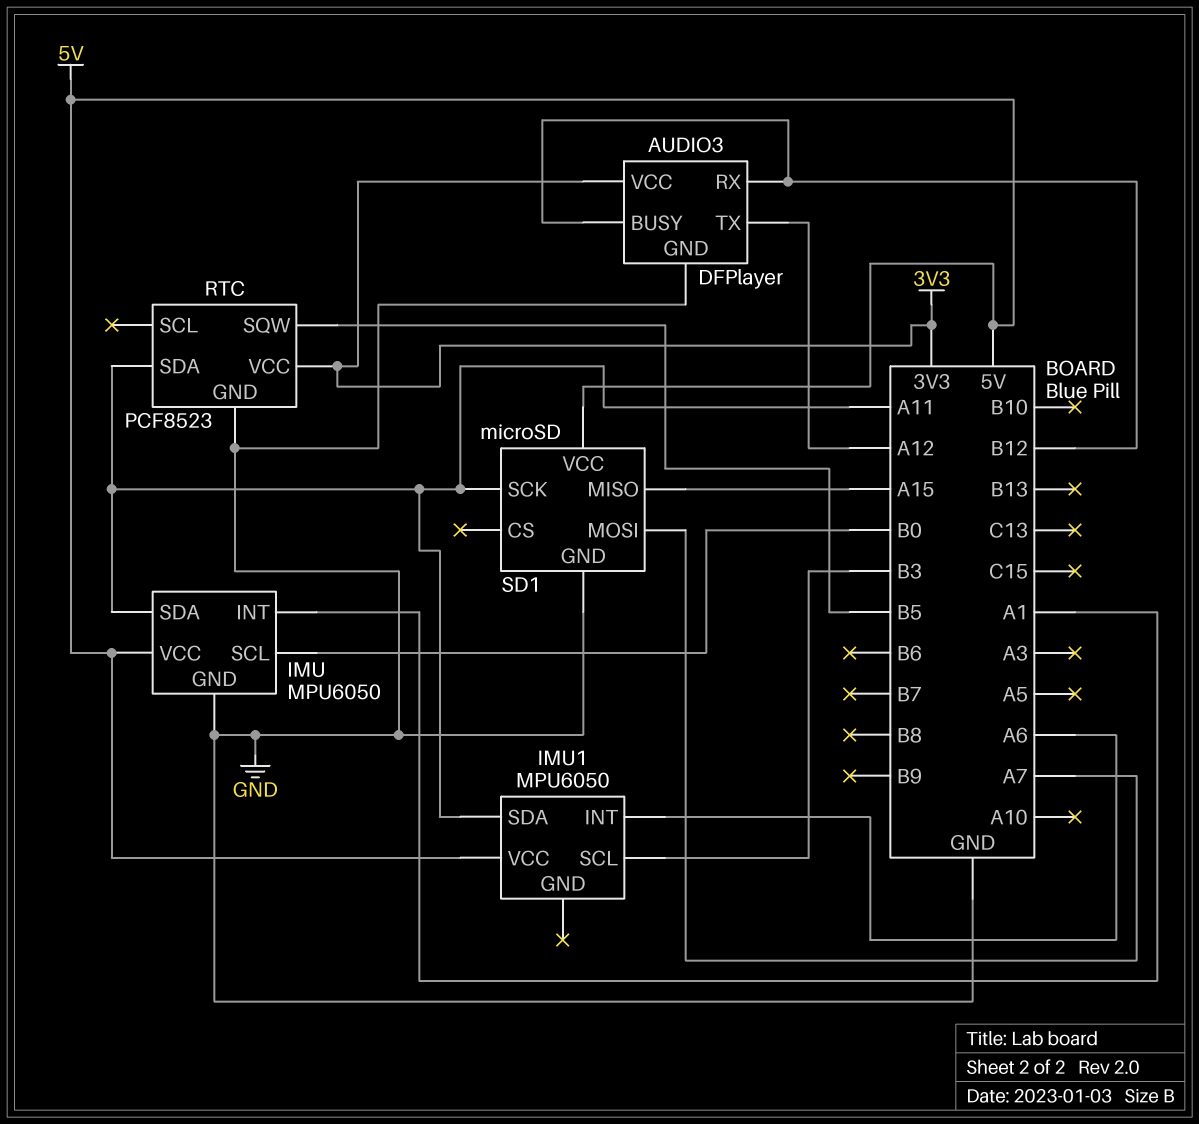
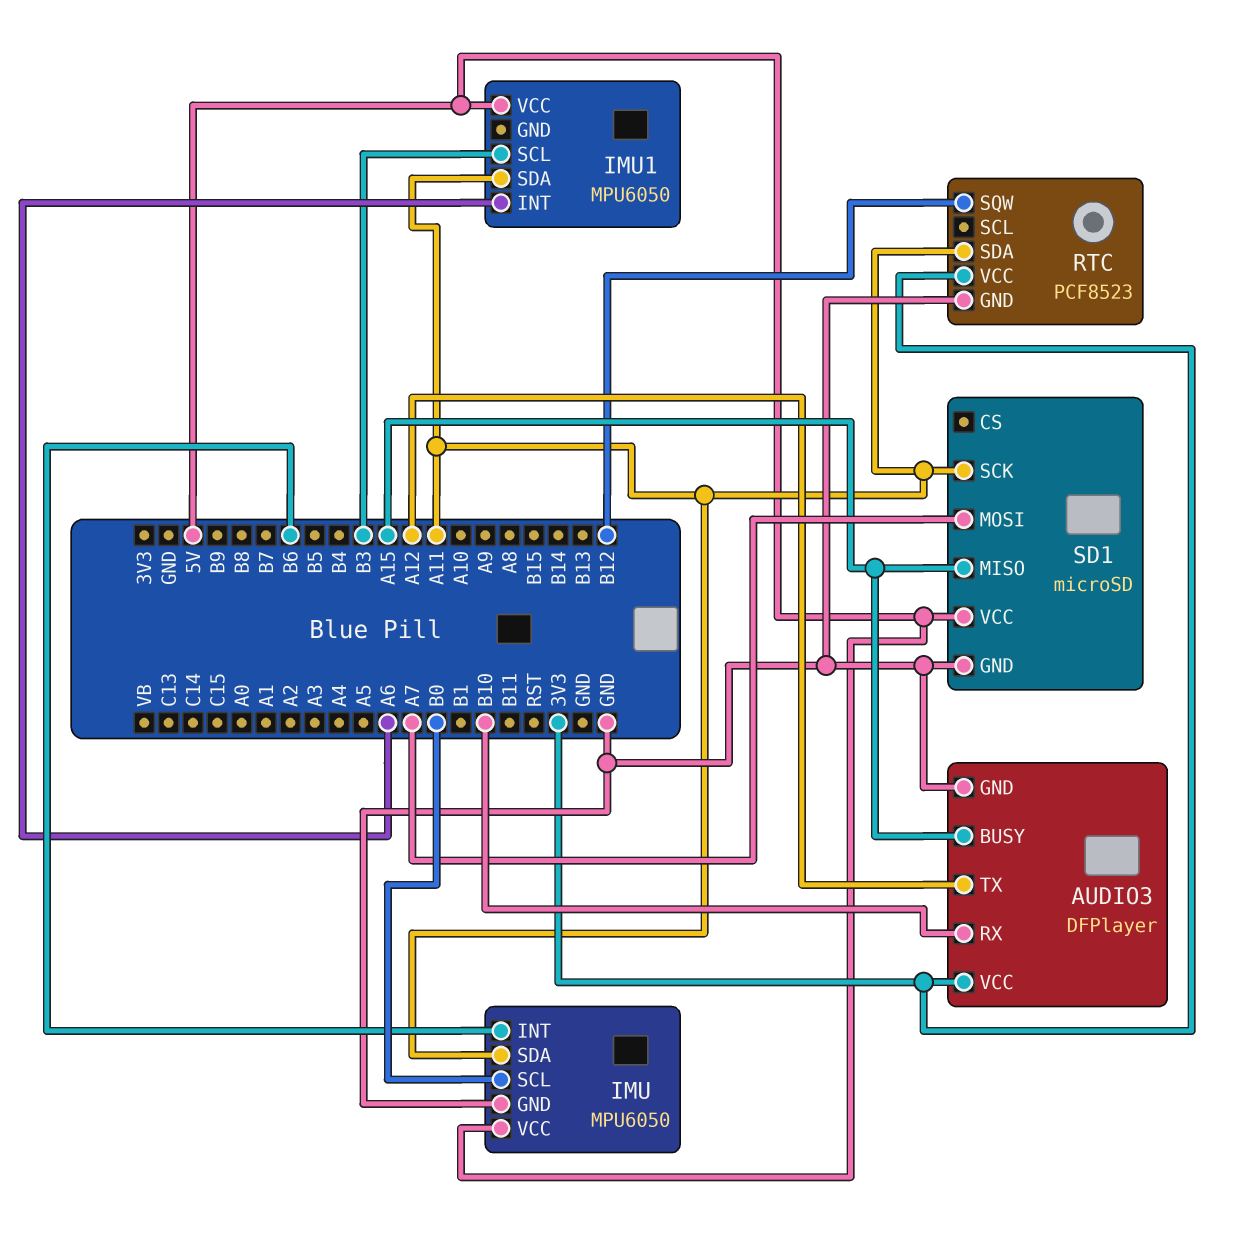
AUDIO3 pin BUSY: B12 -> A15
AUDIO3 pin RX: B12 -> B10
IMU pin INT: A1 -> B6
RTC pin SQW: B5 -> B12

